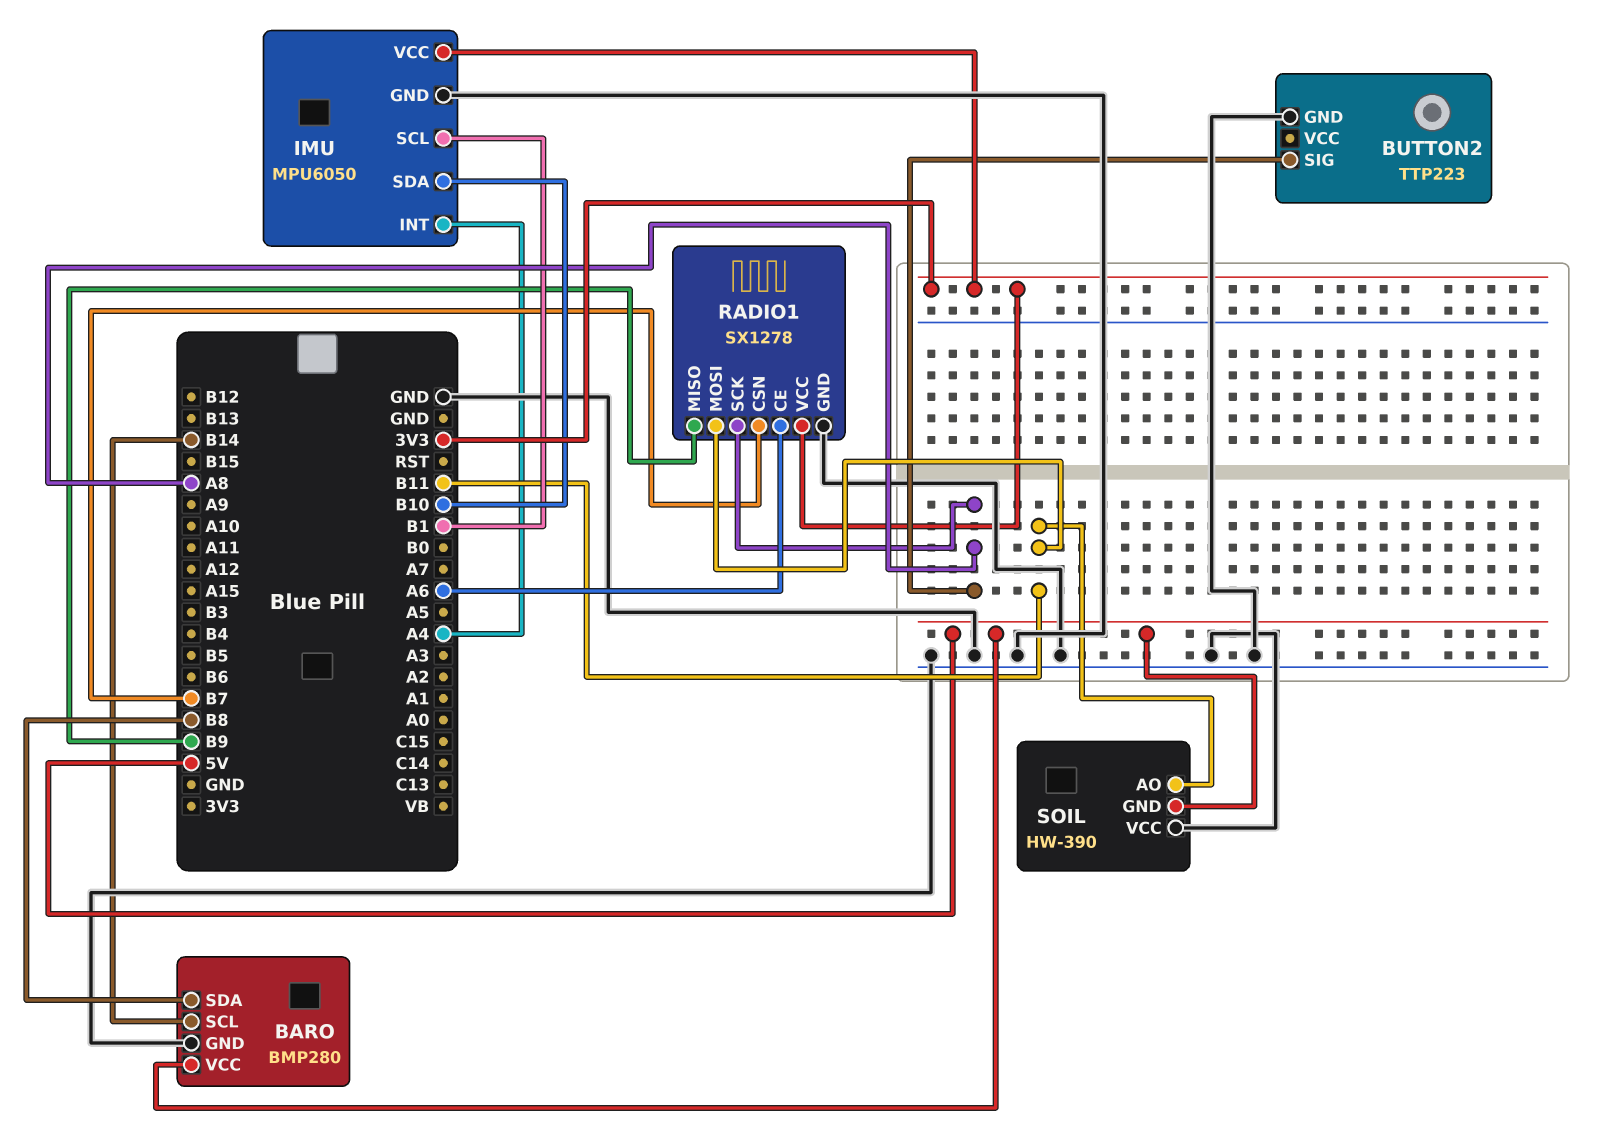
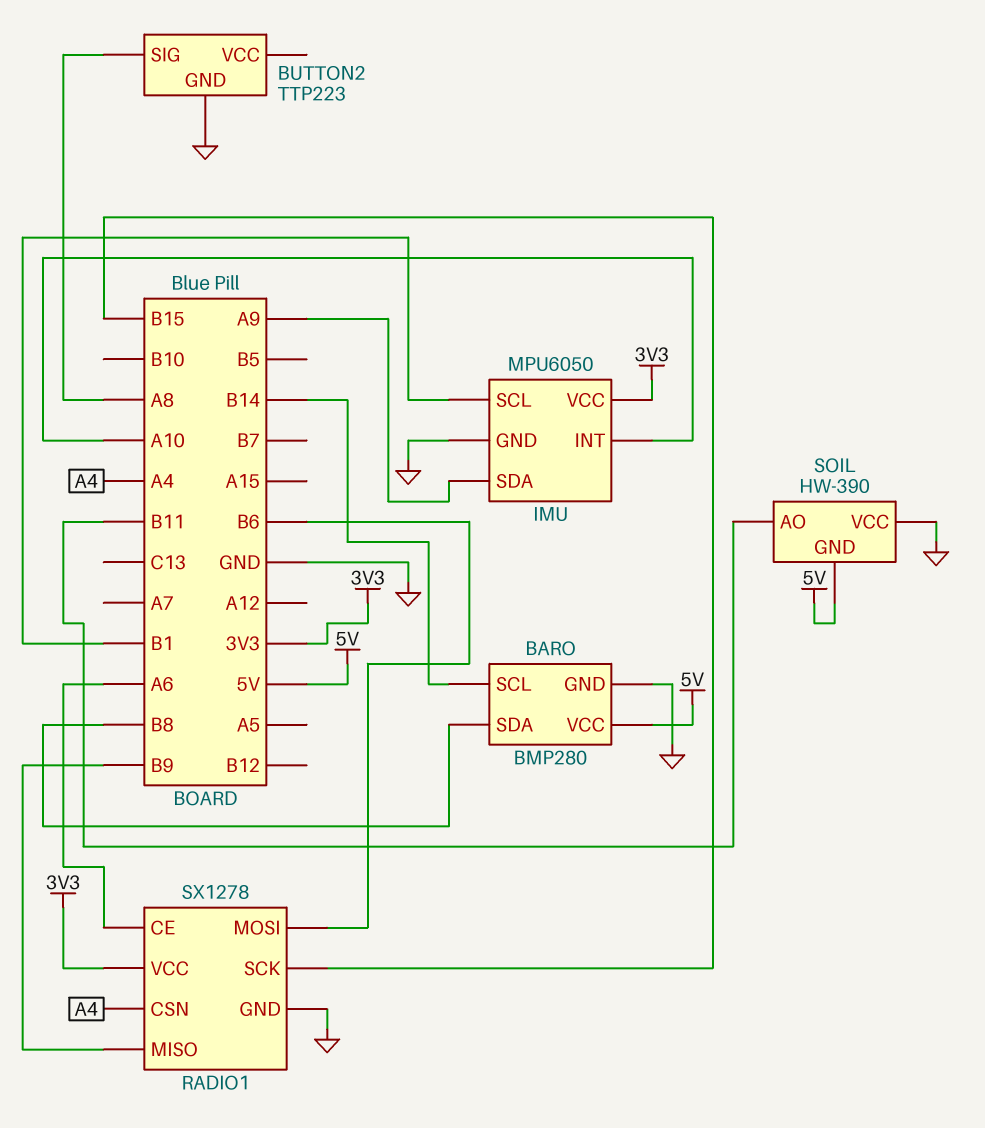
IMU pin INT: A4 -> A10
IMU pin SDA: B10 -> A9
RADIO1 pin CSN: B7 -> A4
RADIO1 pin MOSI: B11 -> B6
RADIO1 pin SCK: A8 -> B15

